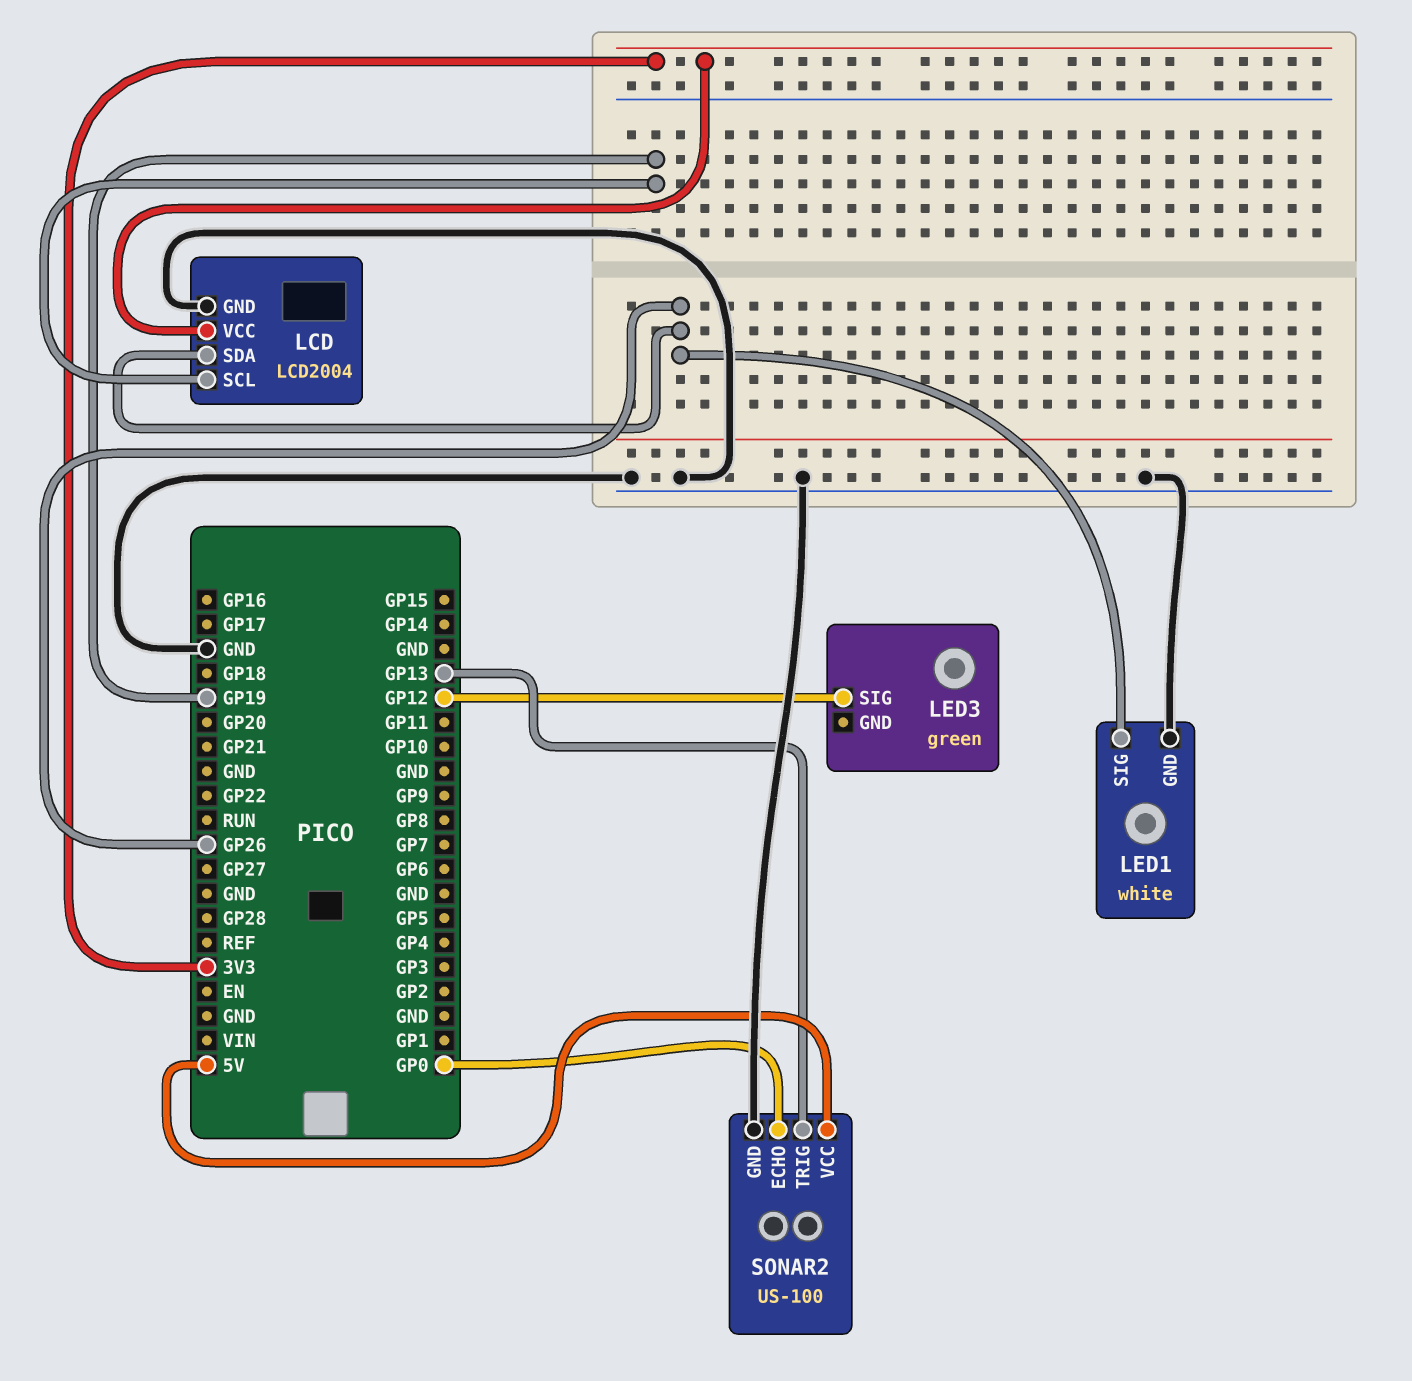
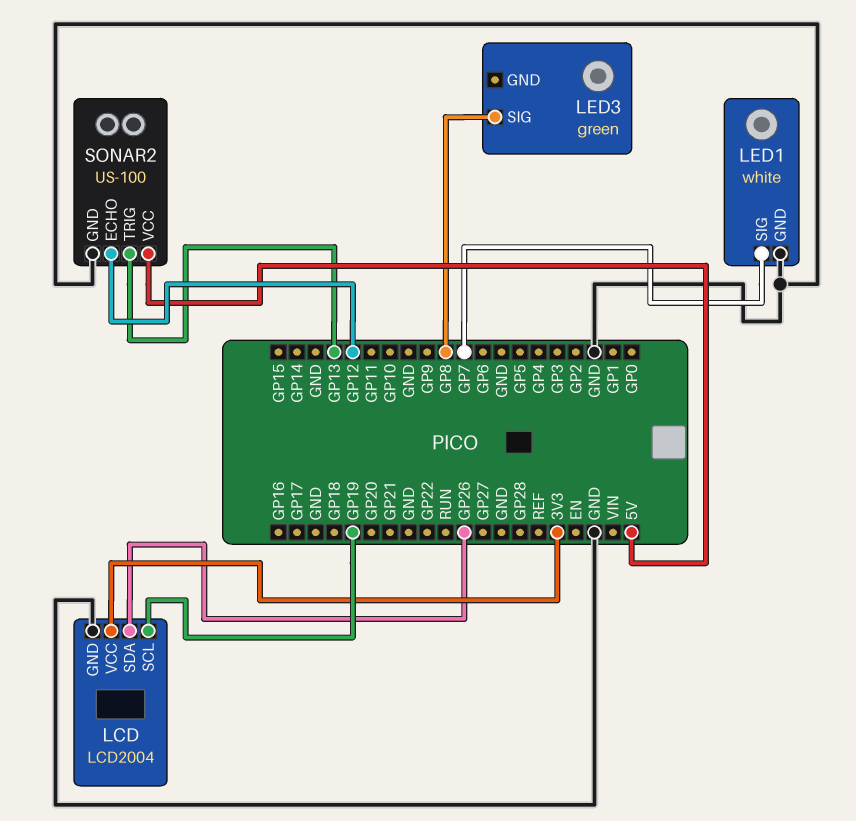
LED1 pin SIG: GP26 -> GP7
LED3 pin SIG: GP12 -> GP8
SONAR2 pin ECHO: GP0 -> GP12

